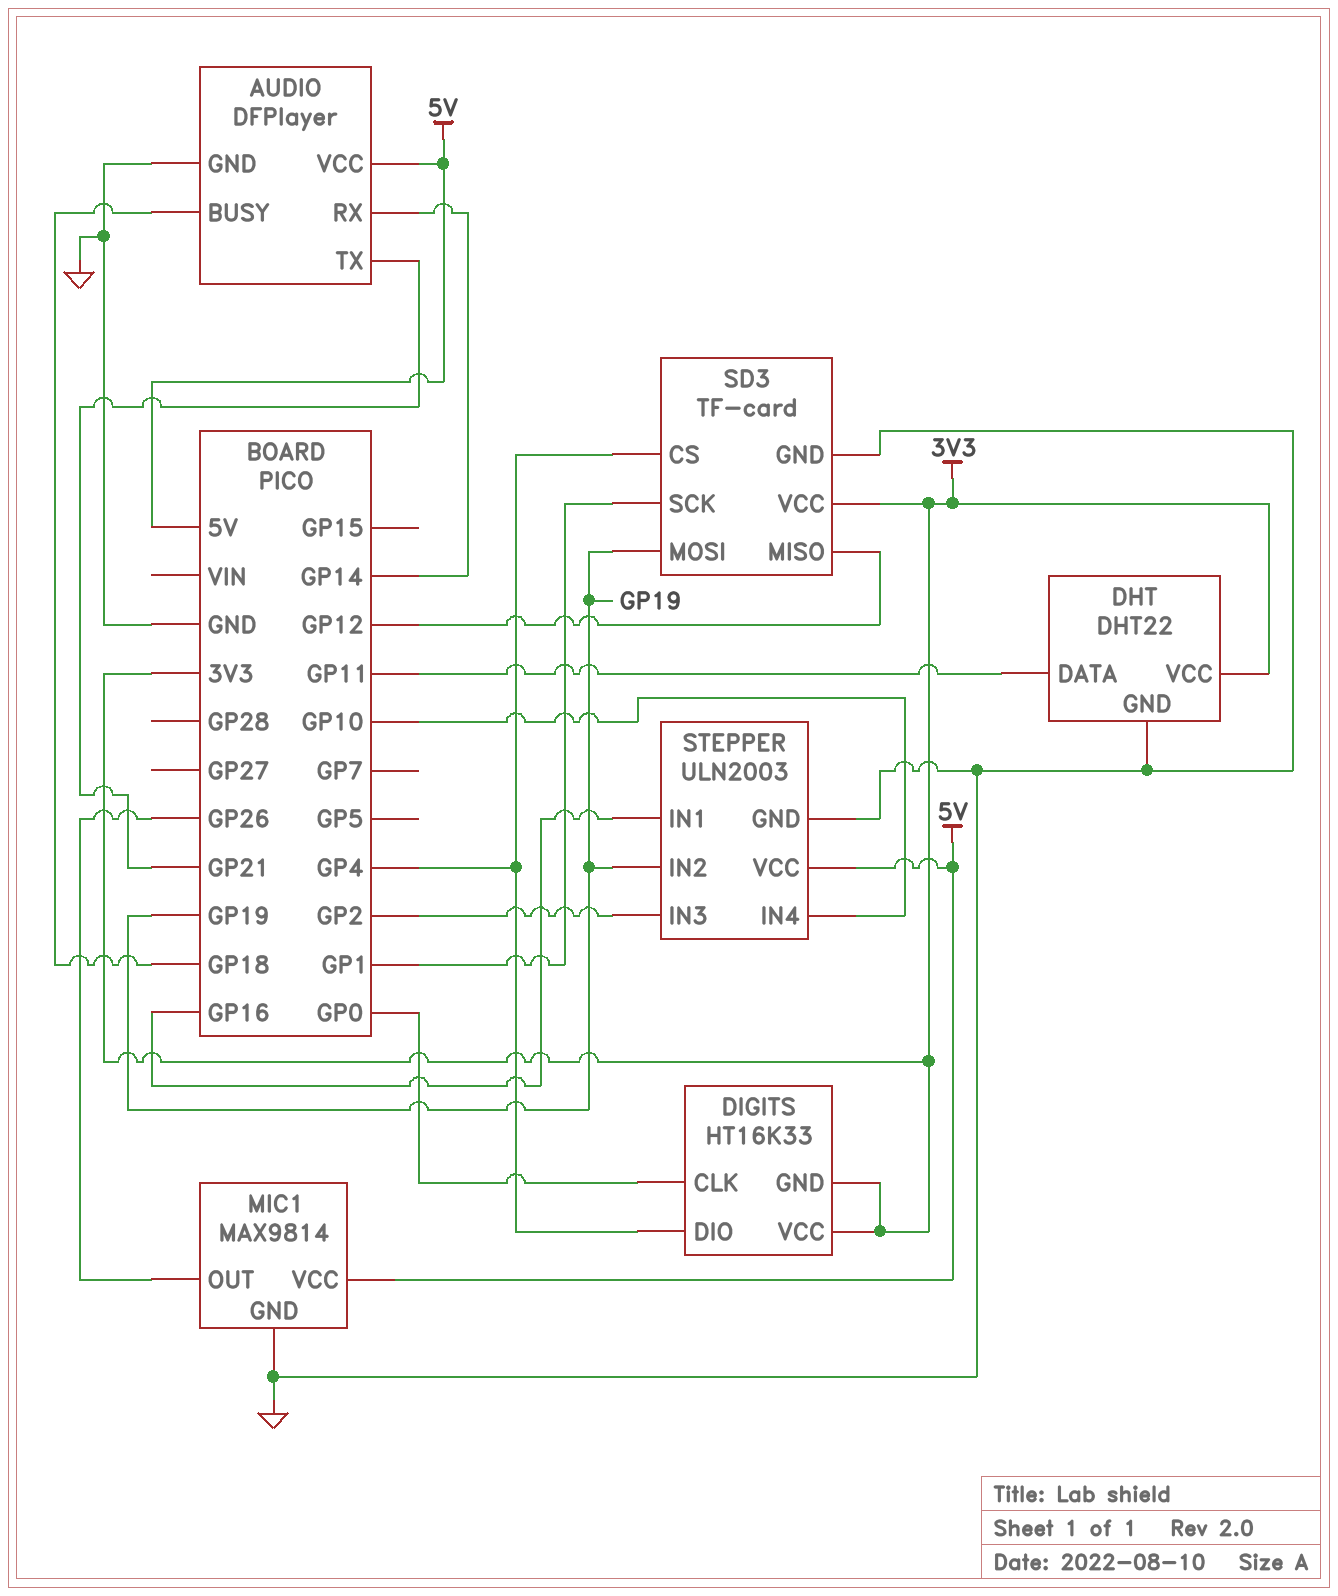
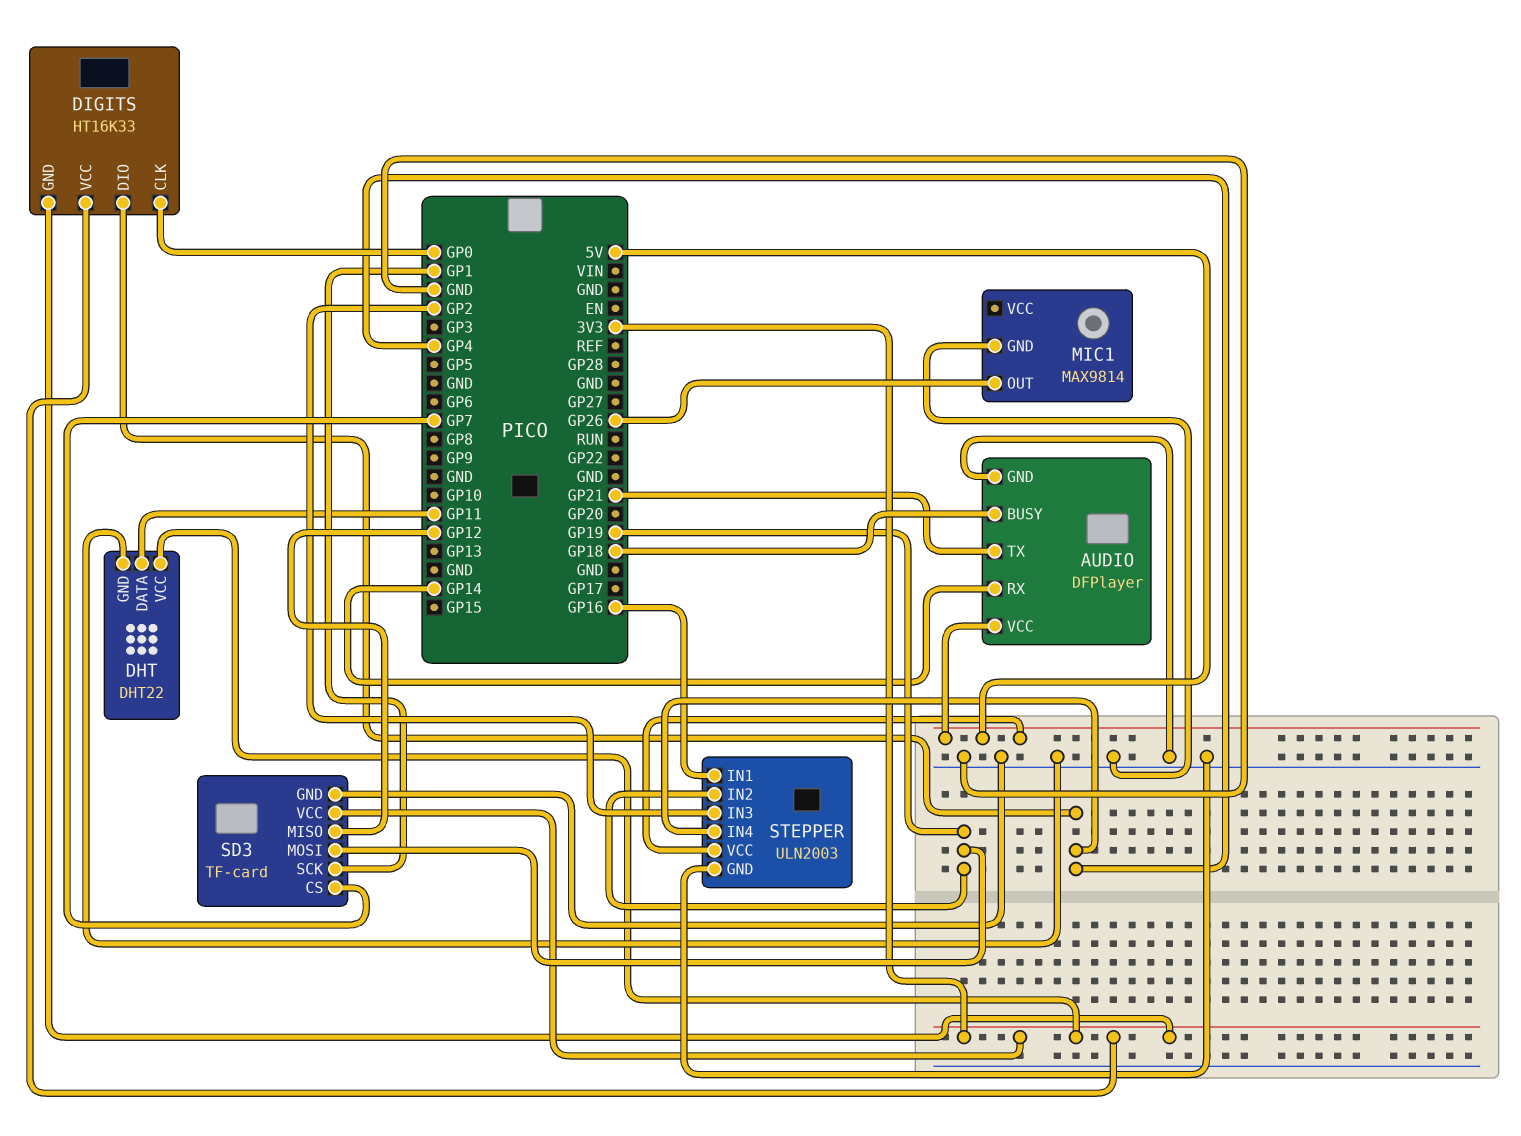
MIC1 pin VCC: 5V -> none
SD3 pin CS: GP4 -> GP7
STEPPER pin IN4: GP10 -> GP4

